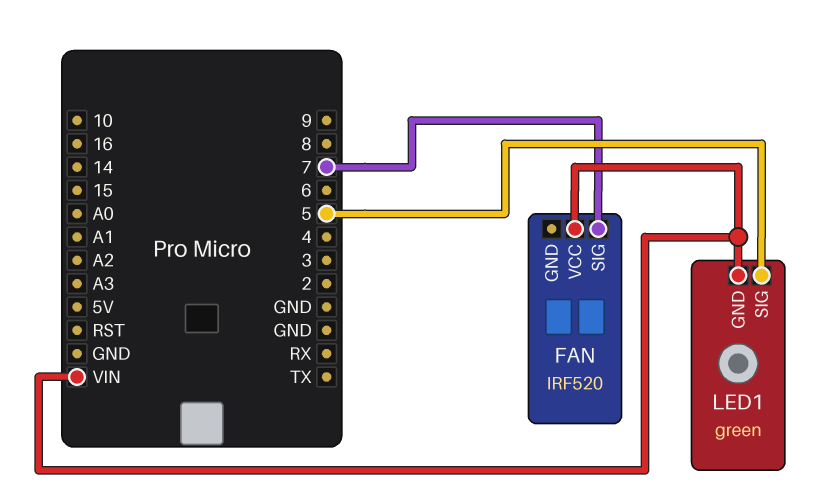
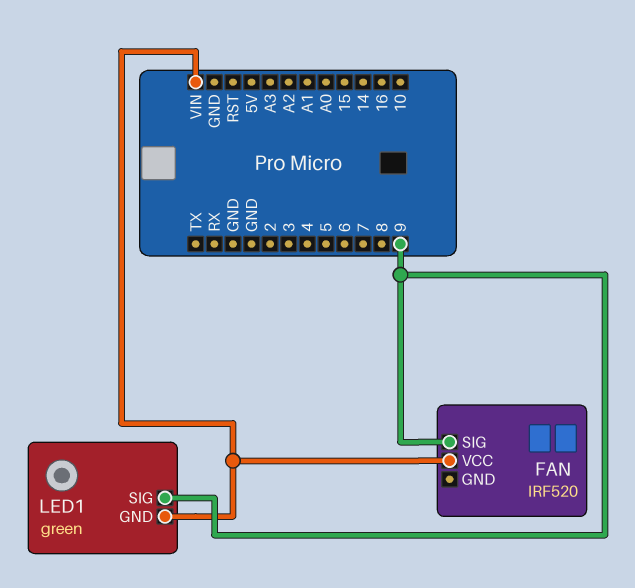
FAN pin SIG: 7 -> 9
LED1 pin SIG: 5 -> 9

